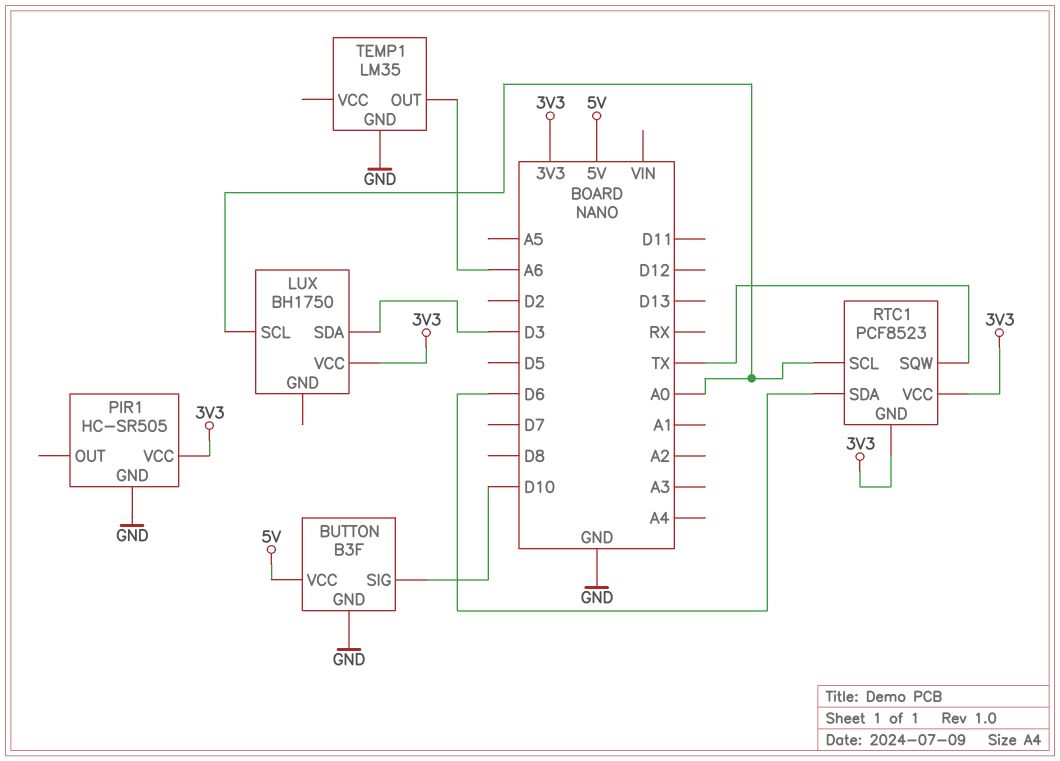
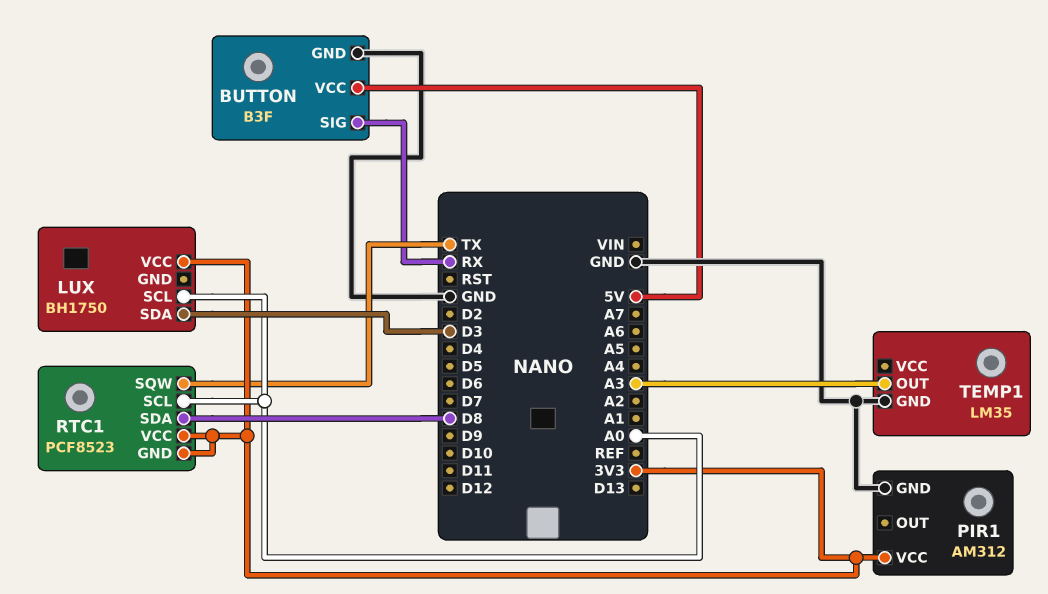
BUTTON pin SIG: D10 -> RX
PIR1: HC-SR505 -> AM312
RTC1 pin SDA: D6 -> D8
TEMP1 pin OUT: A6 -> A3

